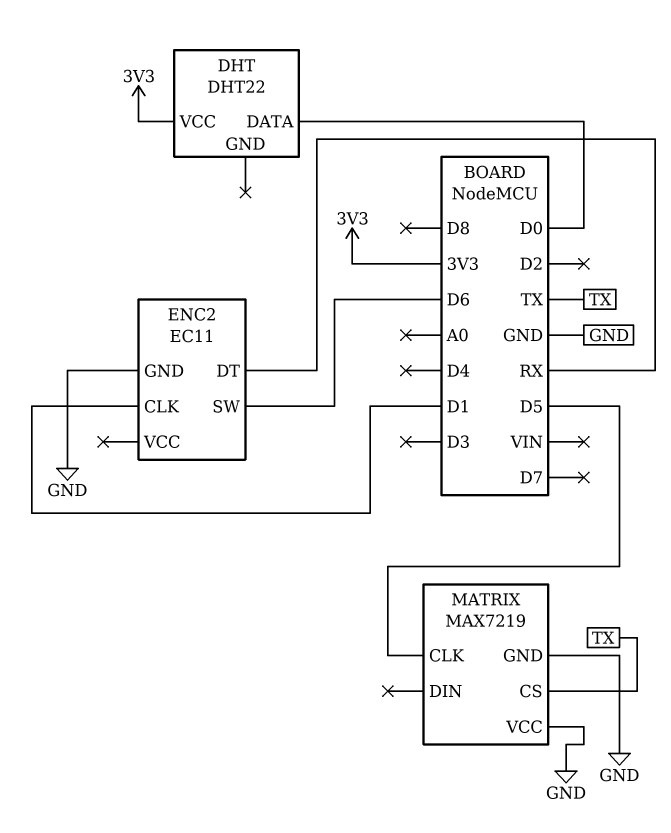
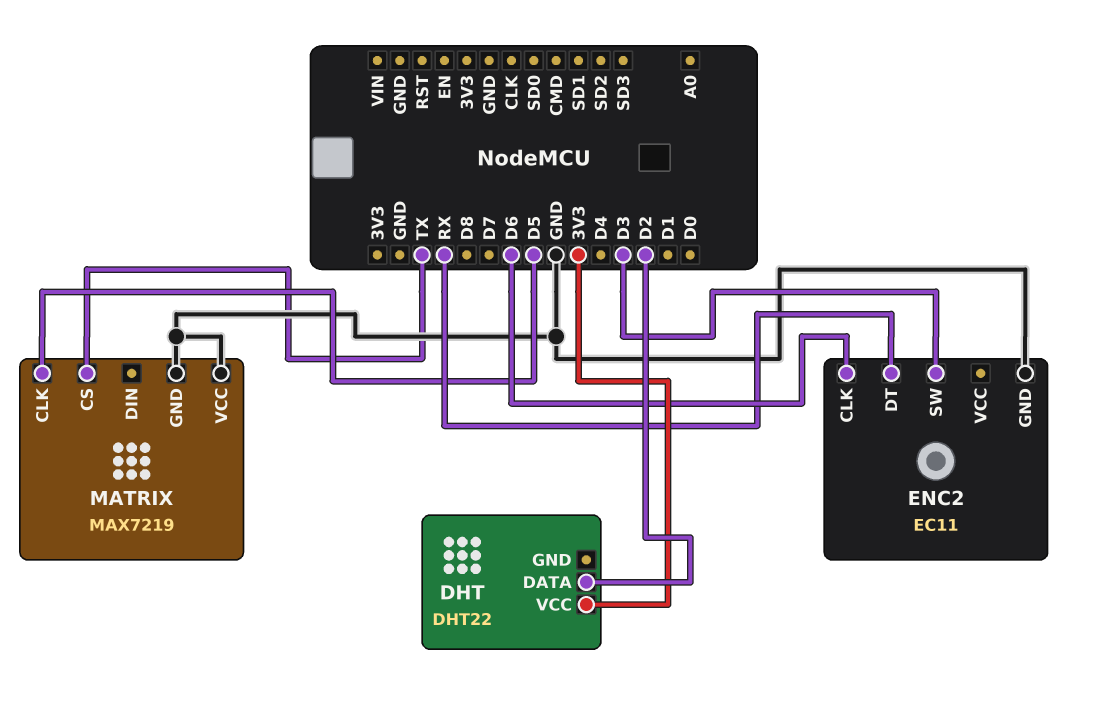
DHT pin DATA: D0 -> D2
ENC2 pin CLK: D1 -> D6
ENC2 pin SW: D6 -> D3

